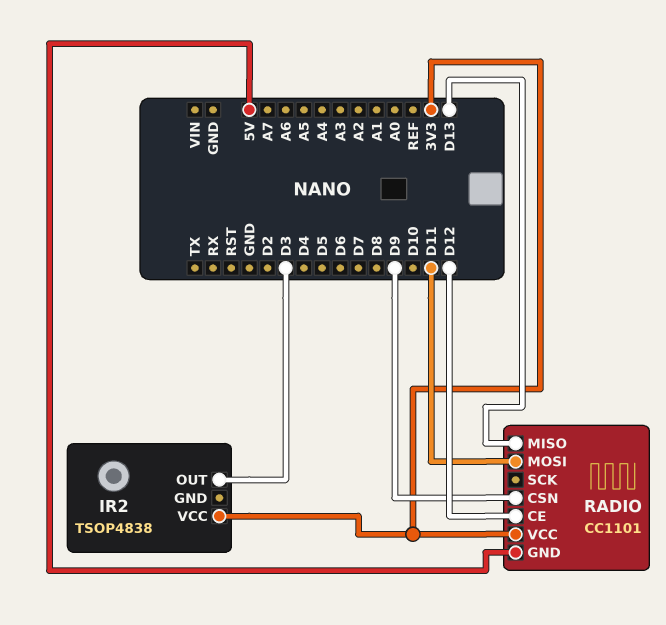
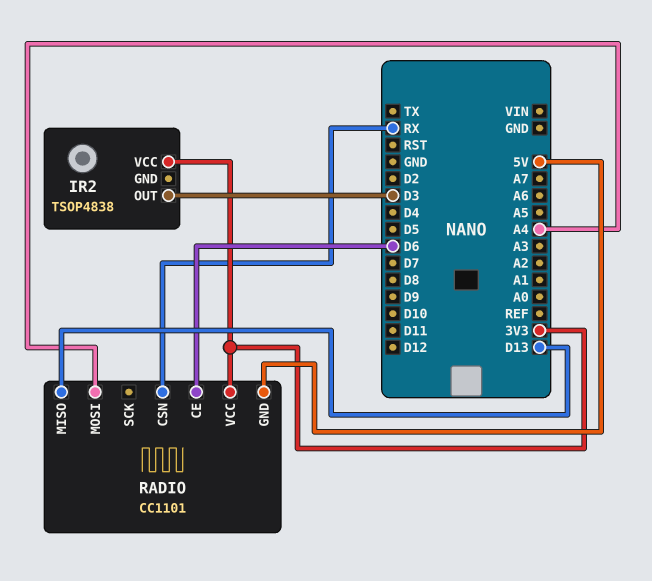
RADIO pin CE: D12 -> D6
RADIO pin CSN: D9 -> RX
RADIO pin MOSI: D11 -> A4

